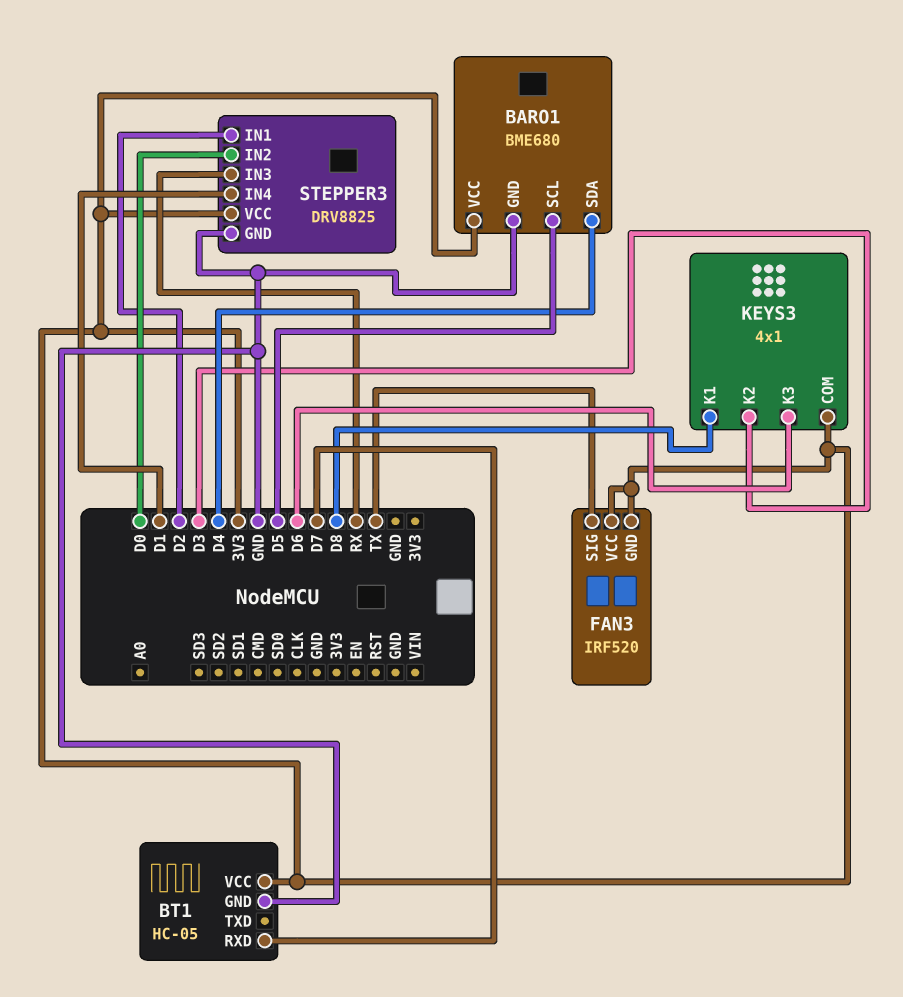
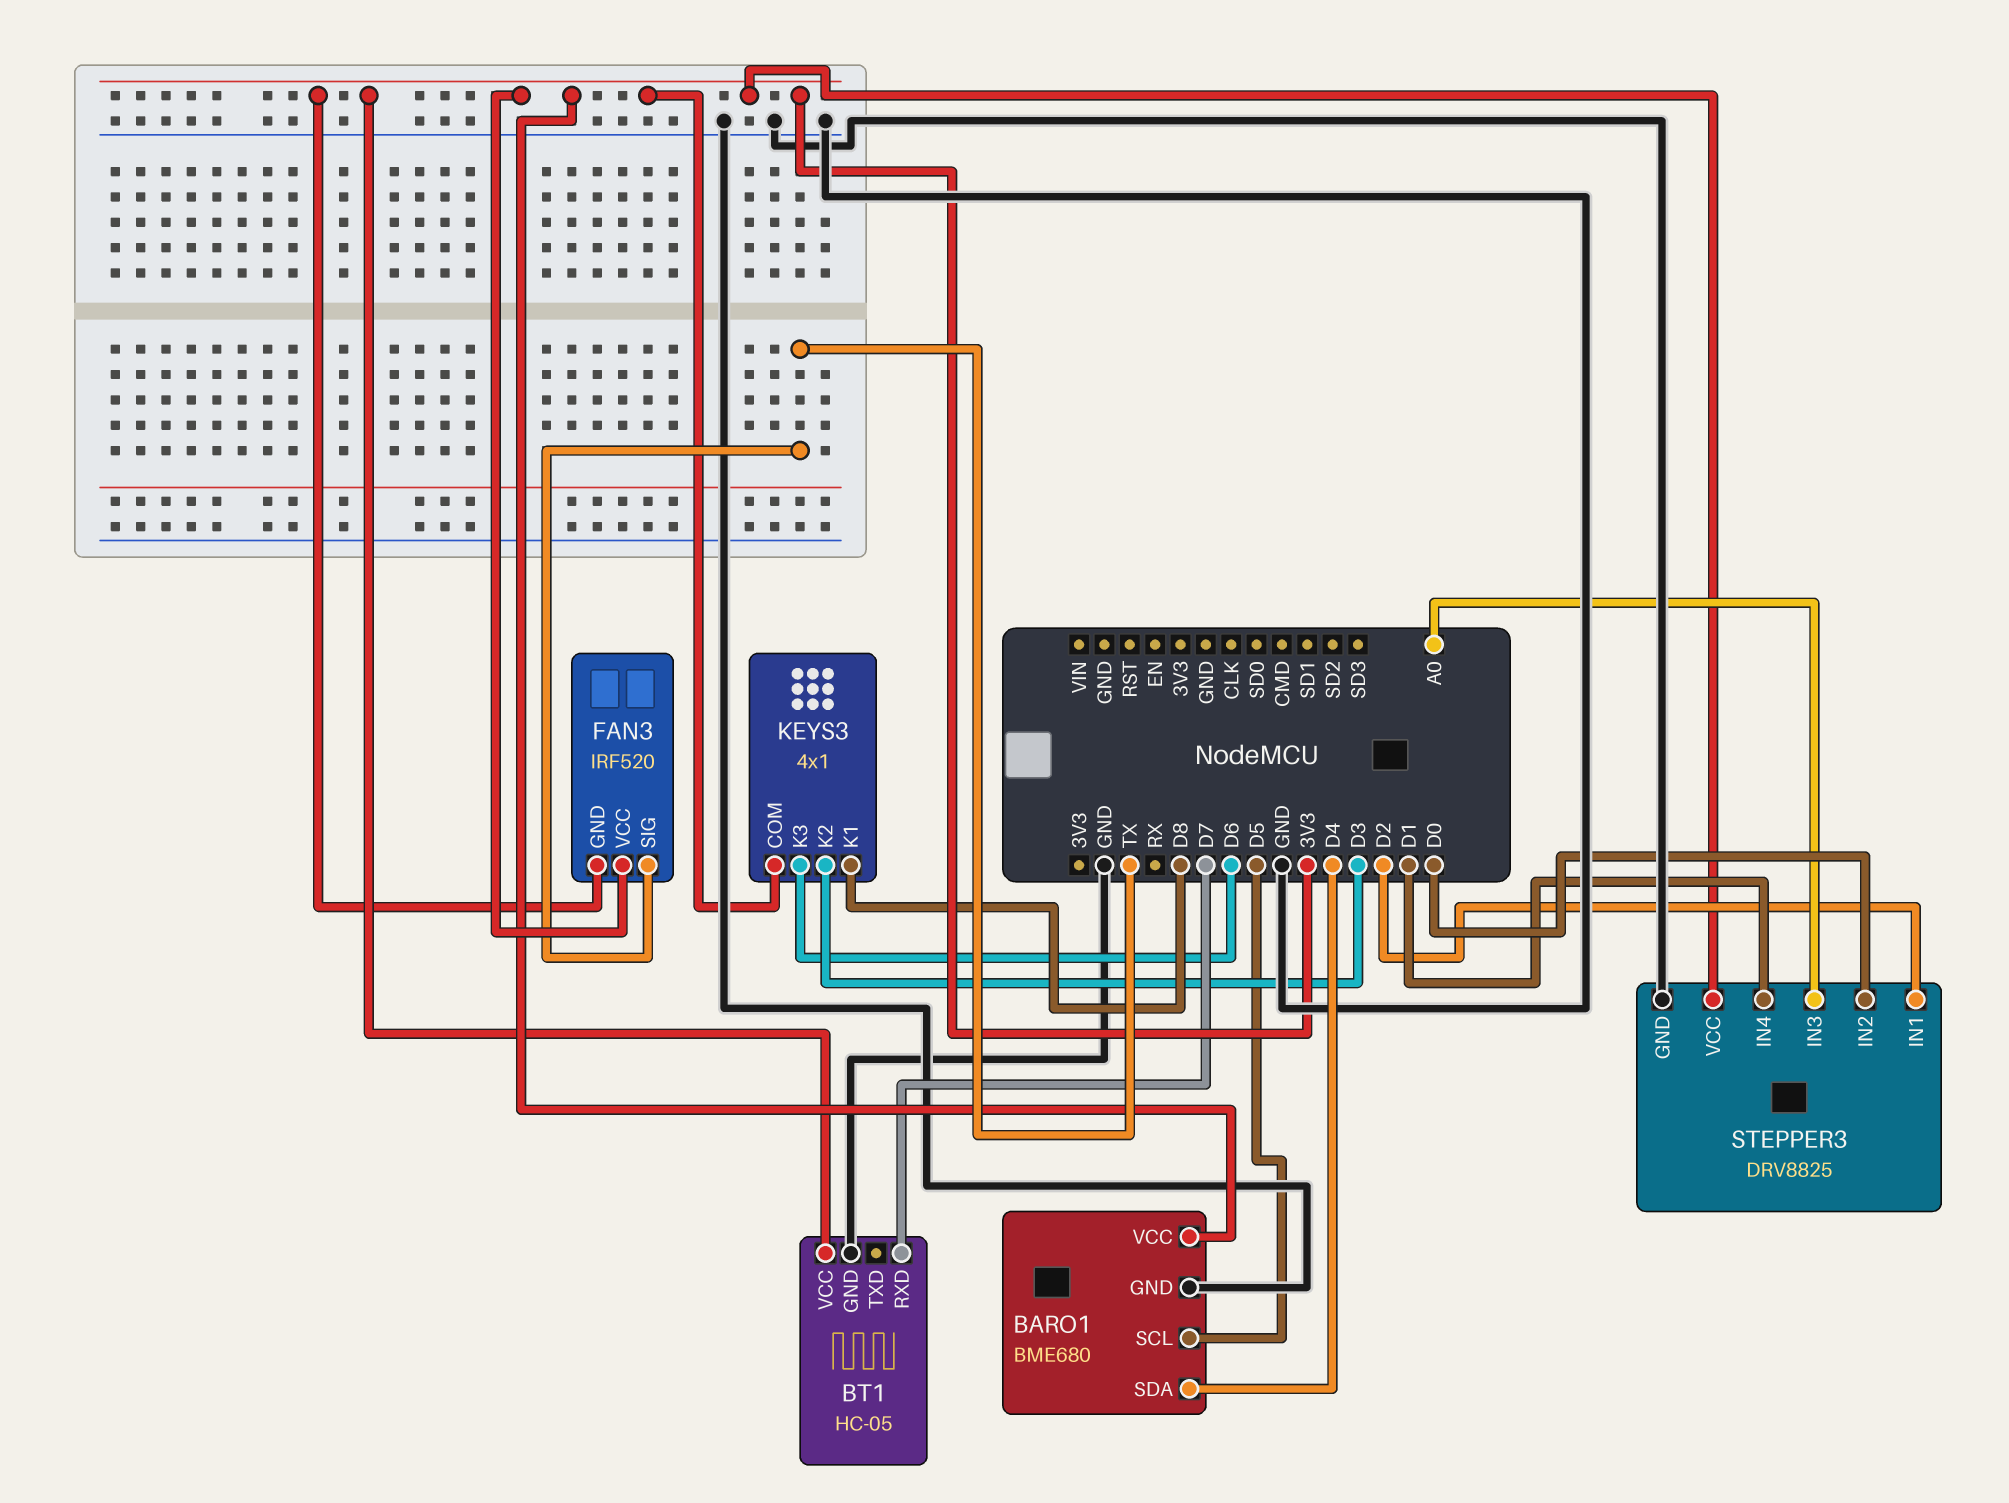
STEPPER3 pin IN3: RX -> A0

